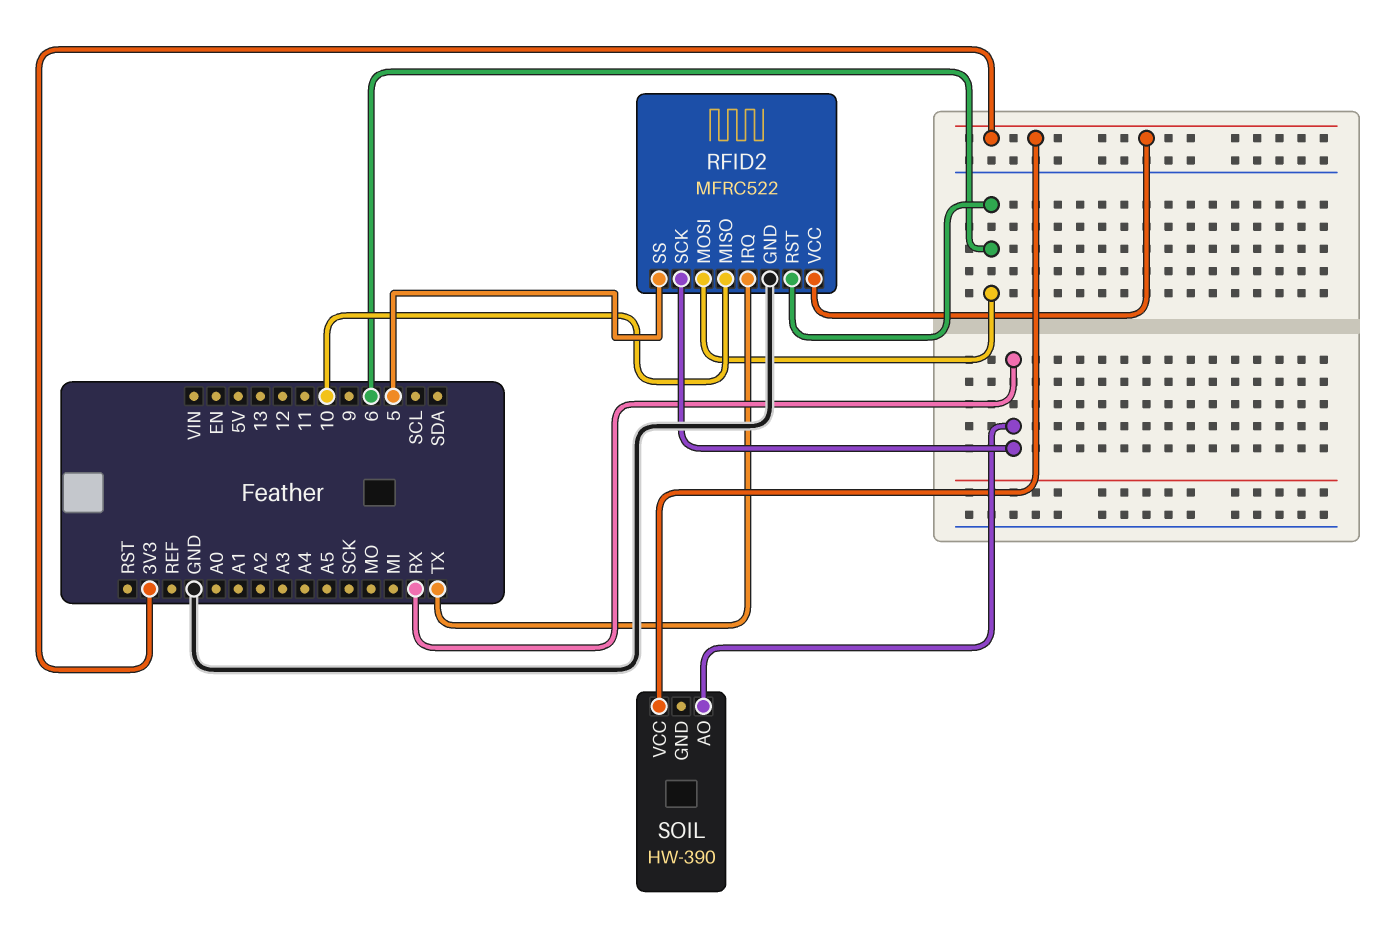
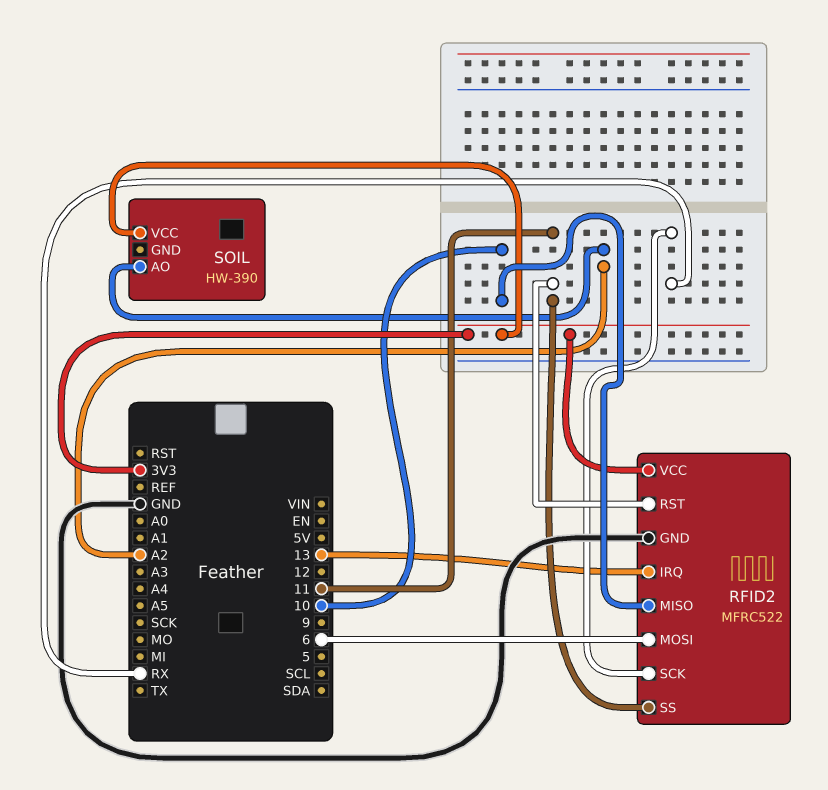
RFID2 pin IRQ: TX -> 13
RFID2 pin RST: 6 -> 11
RFID2 pin SS: 5 -> 11
SOIL pin AO: RX -> A2

